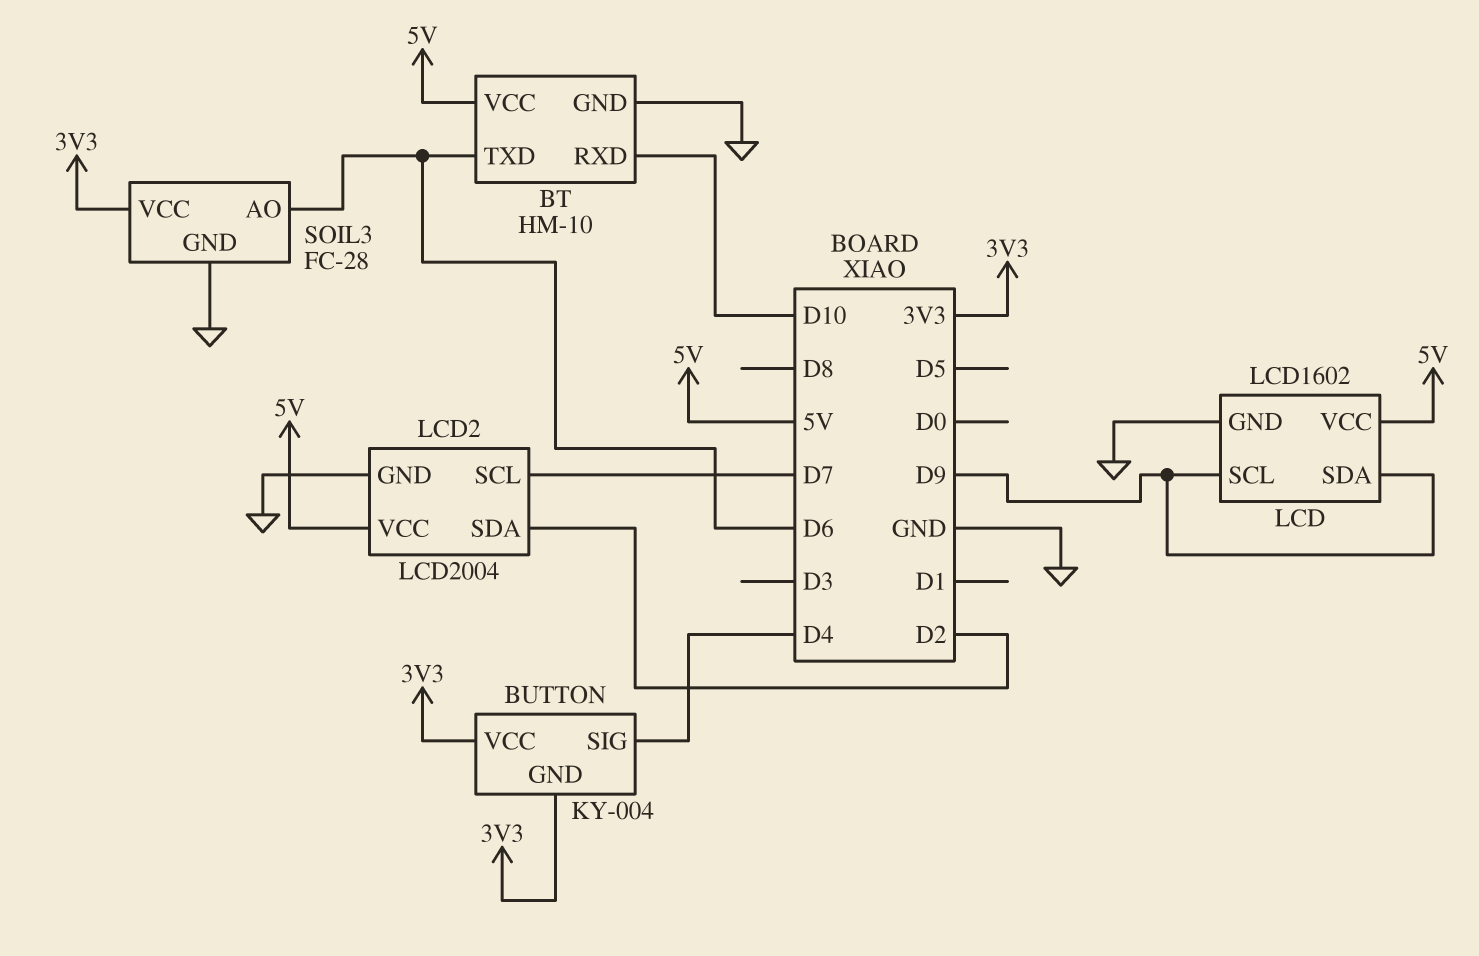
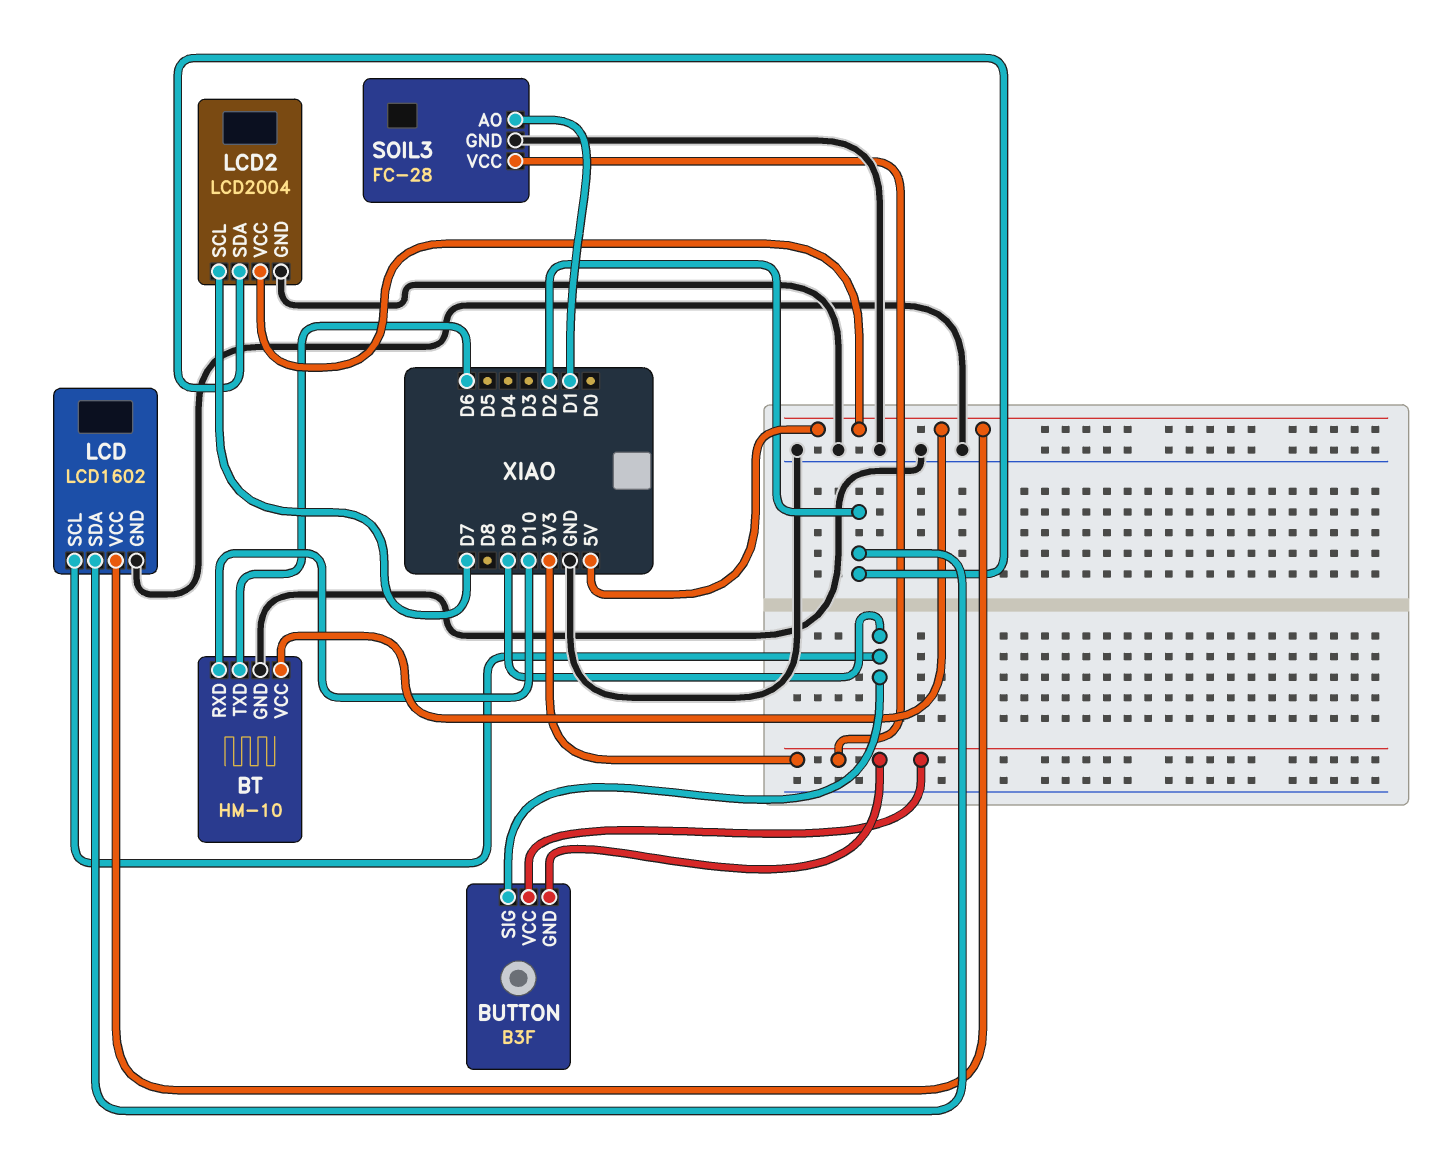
BUTTON: KY-004 -> B3F
BUTTON pin SIG: D4 -> D9
LCD pin SDA: D9 -> D2
SOIL3 pin AO: D6 -> D1

